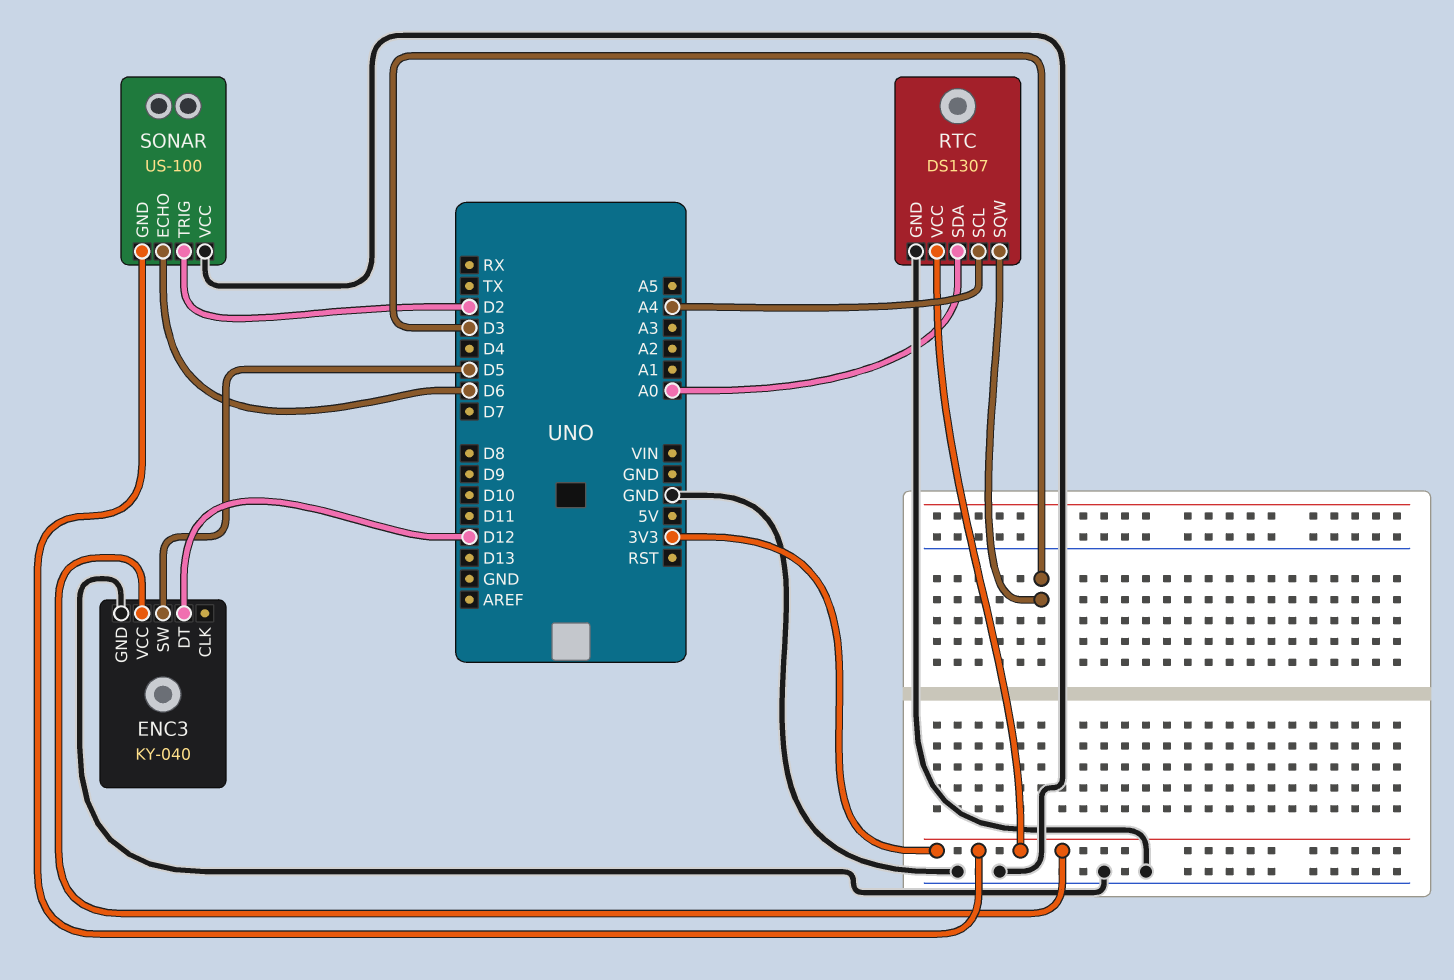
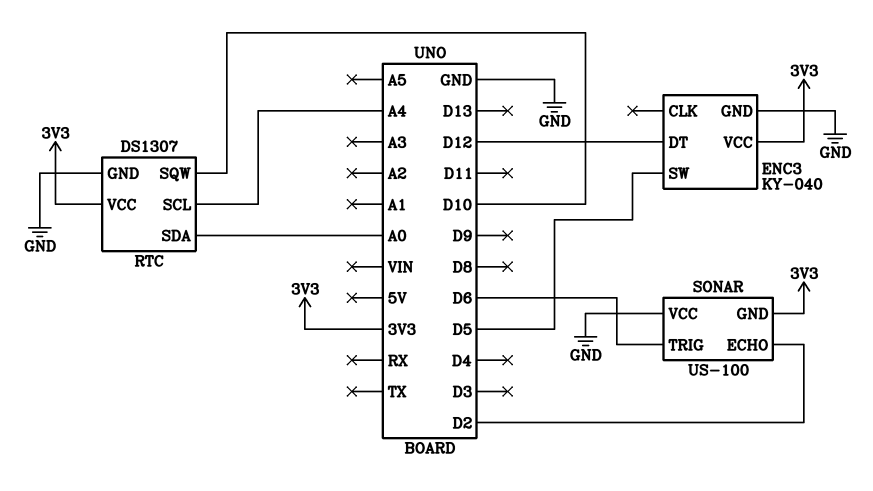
RTC pin SQW: D3 -> D10
SONAR pin ECHO: D6 -> D2
SONAR pin TRIG: D2 -> D6

